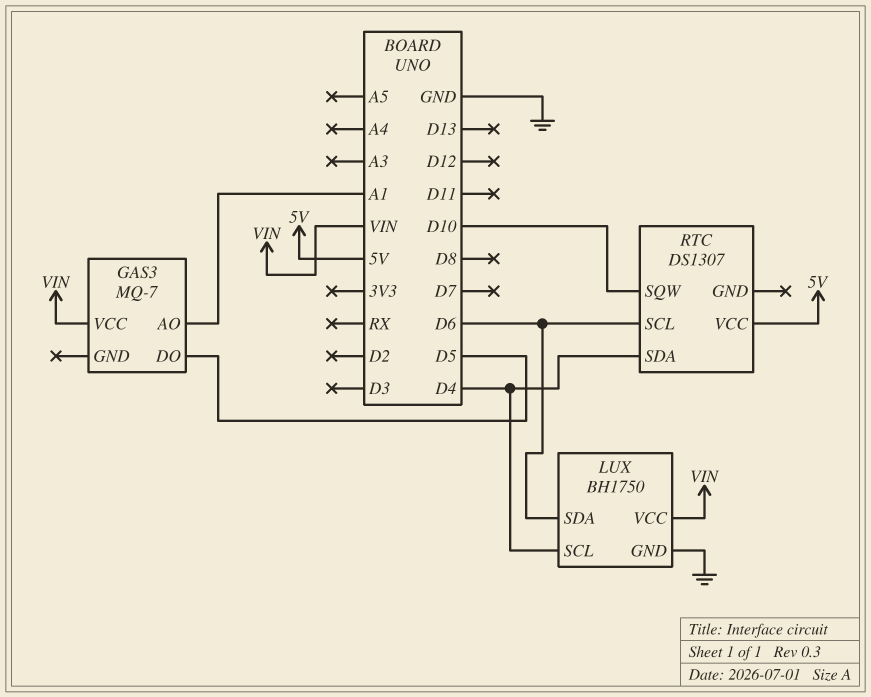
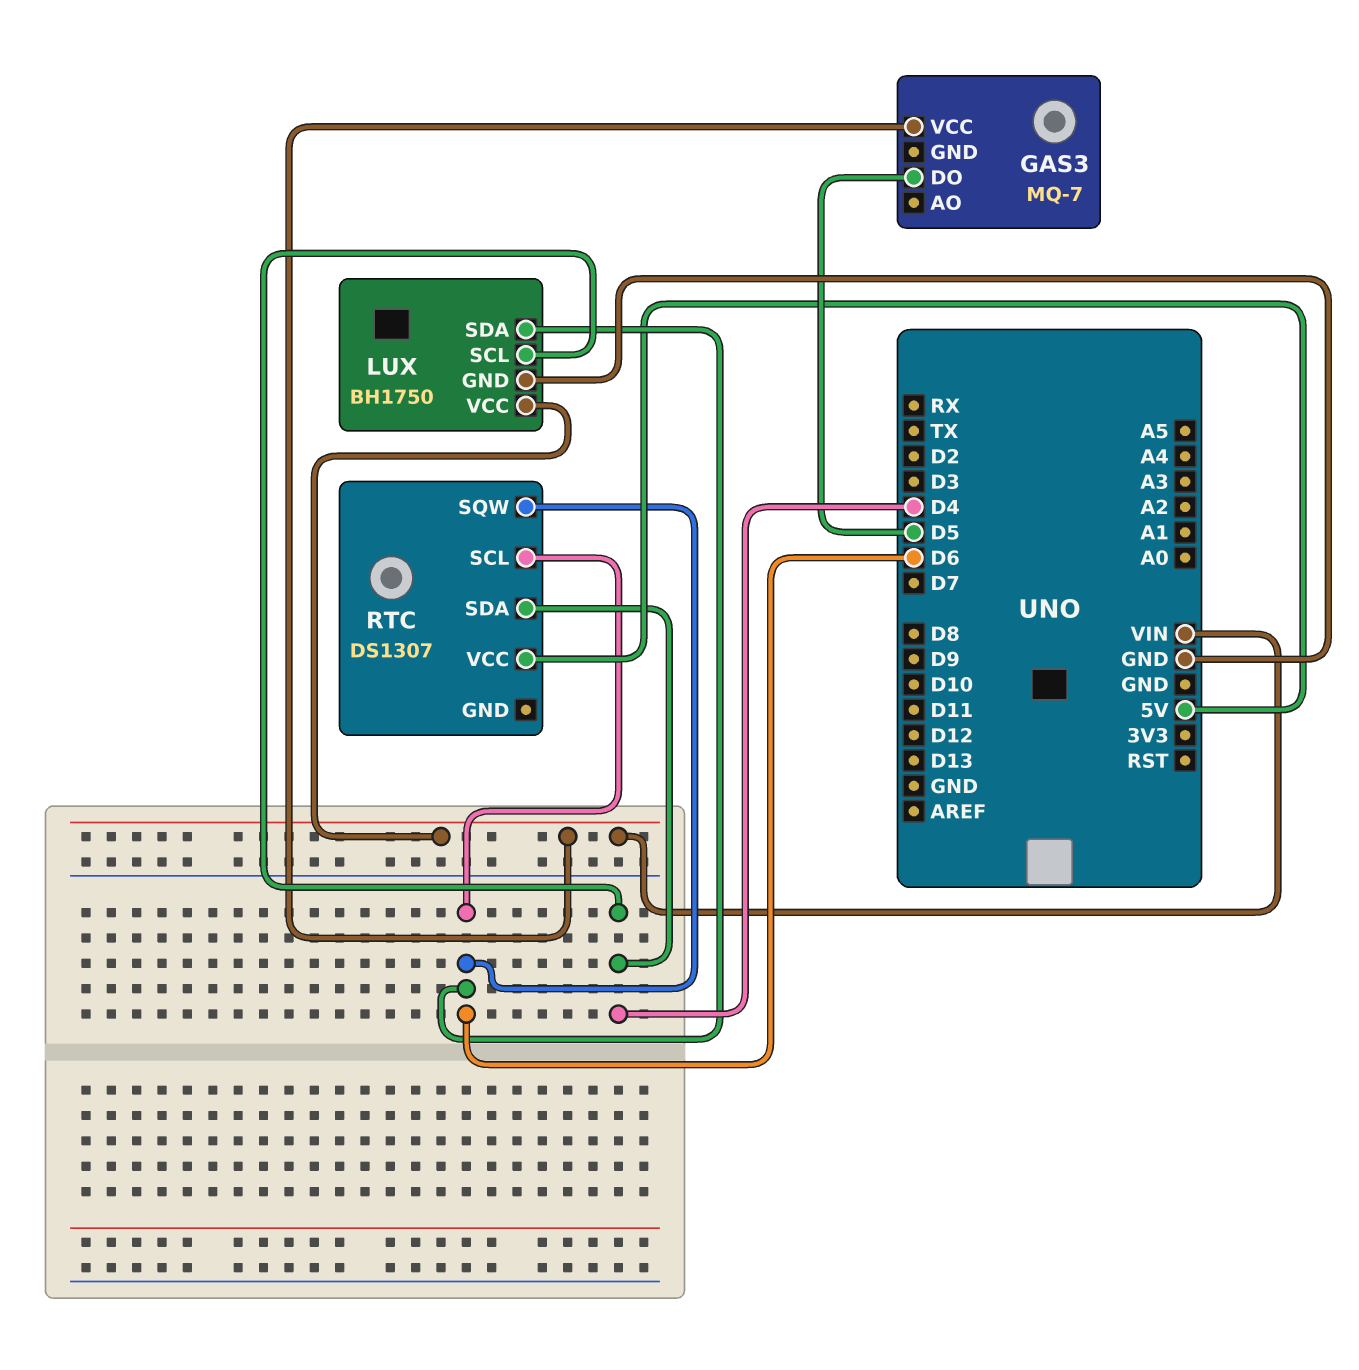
GAS3 pin AO: A1 -> none
RTC pin SQW: D10 -> D6

